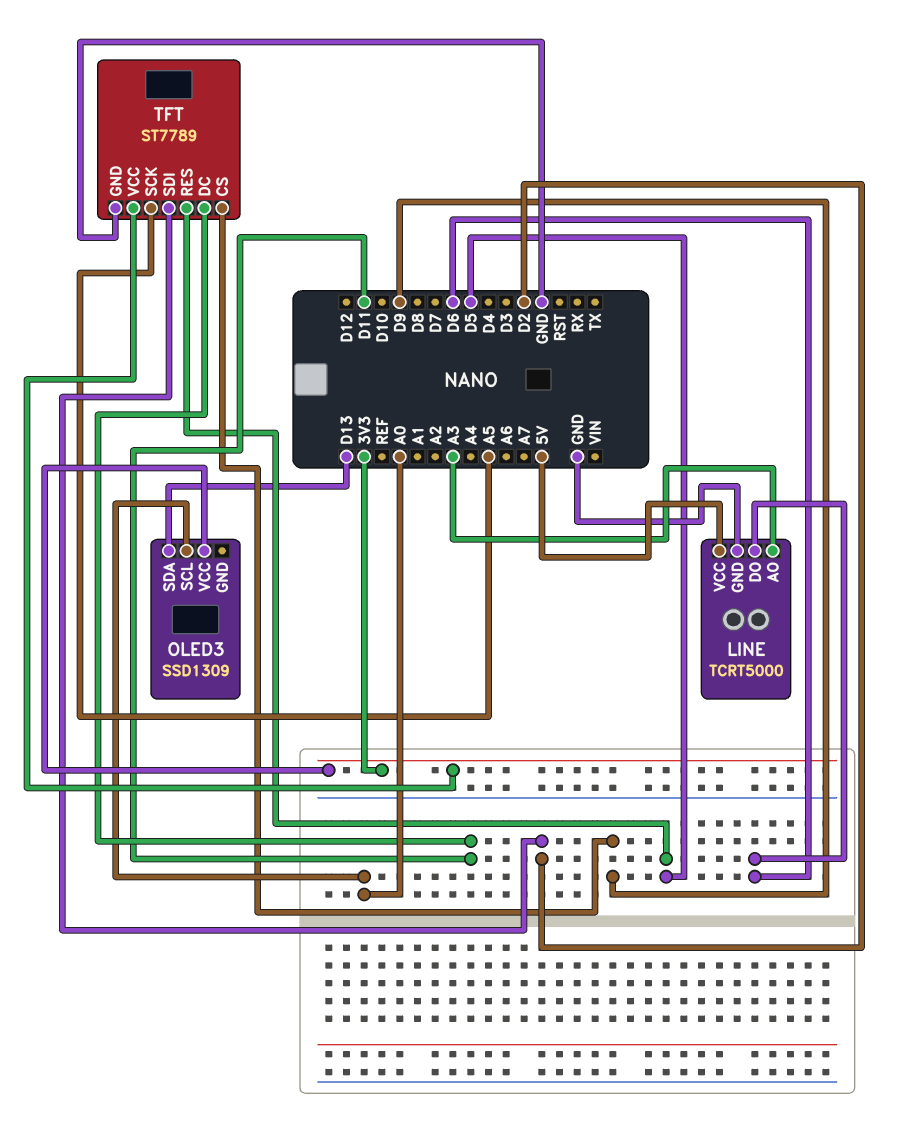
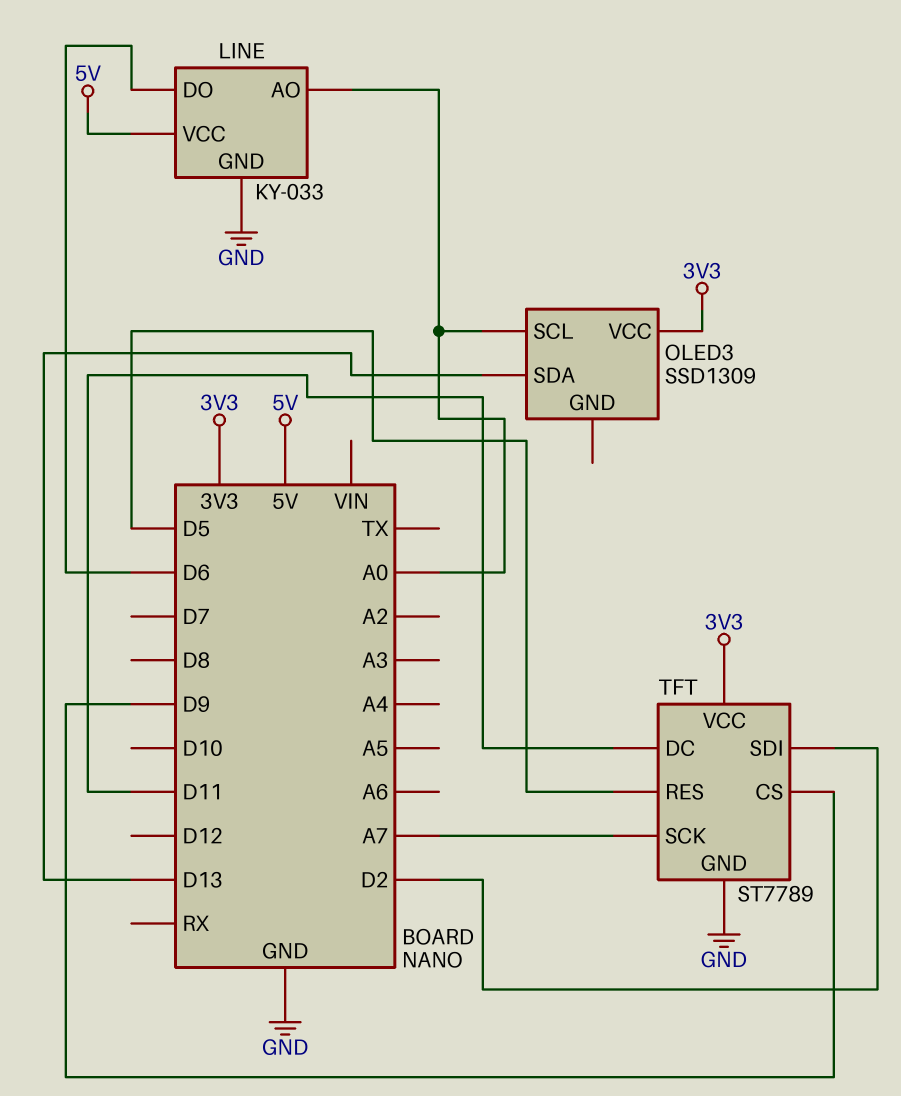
LINE: TCRT5000 -> KY-033
LINE pin AO: A3 -> A0
TFT pin SCK: A5 -> A7

